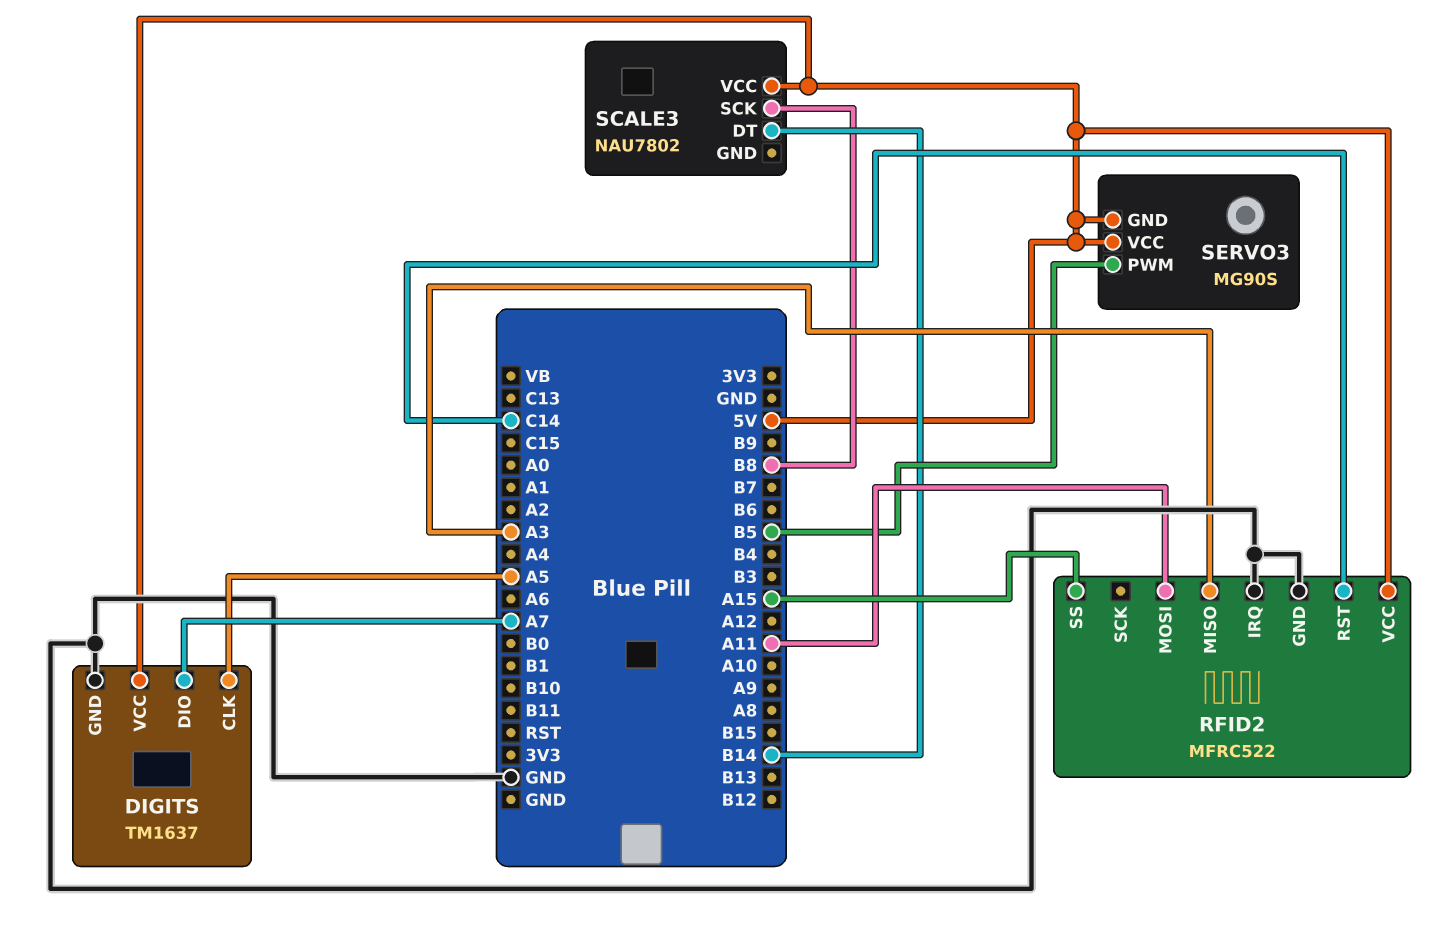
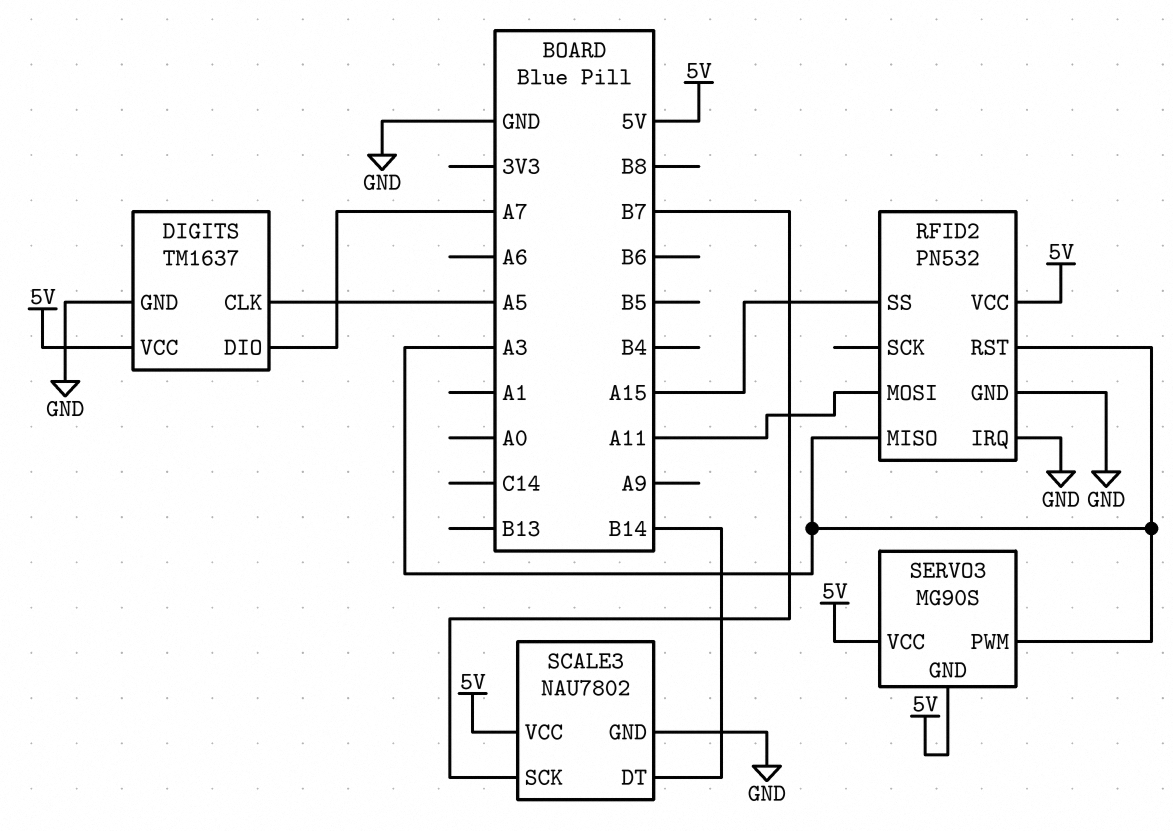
RFID2: MFRC522 -> PN532
RFID2 pin RST: C14 -> A3
SCALE3 pin GND: none -> GND
SCALE3 pin SCK: B8 -> B7
SERVO3 pin PWM: B5 -> A3

